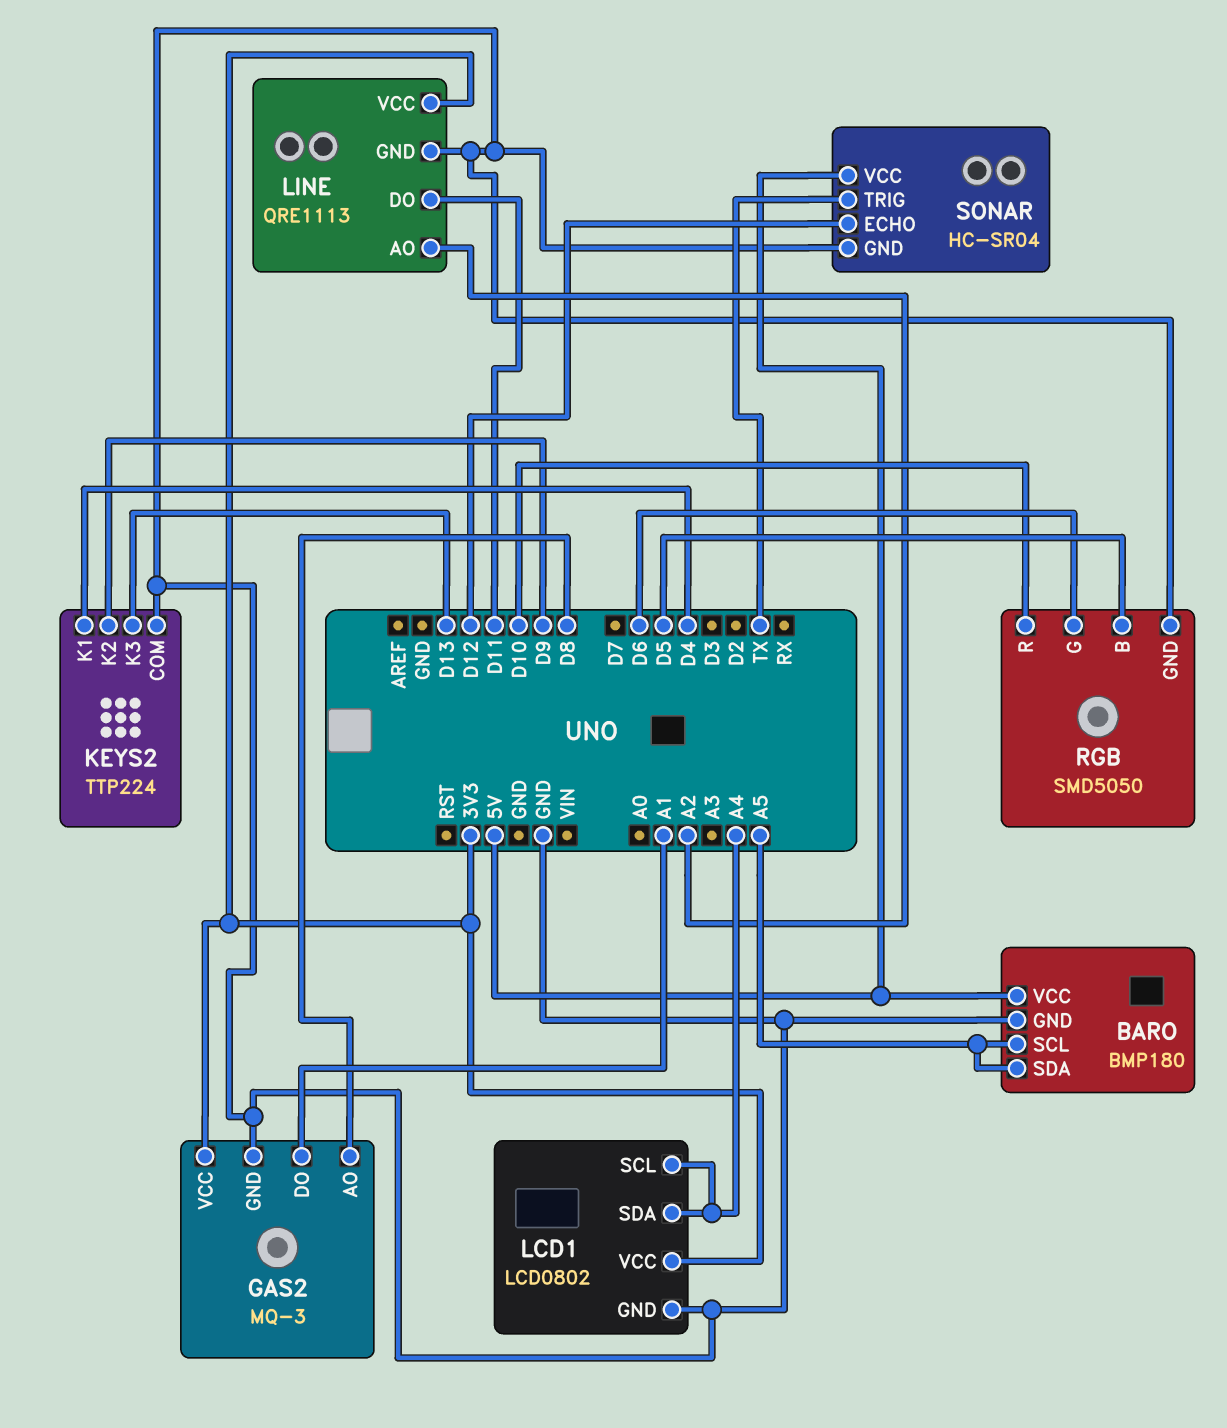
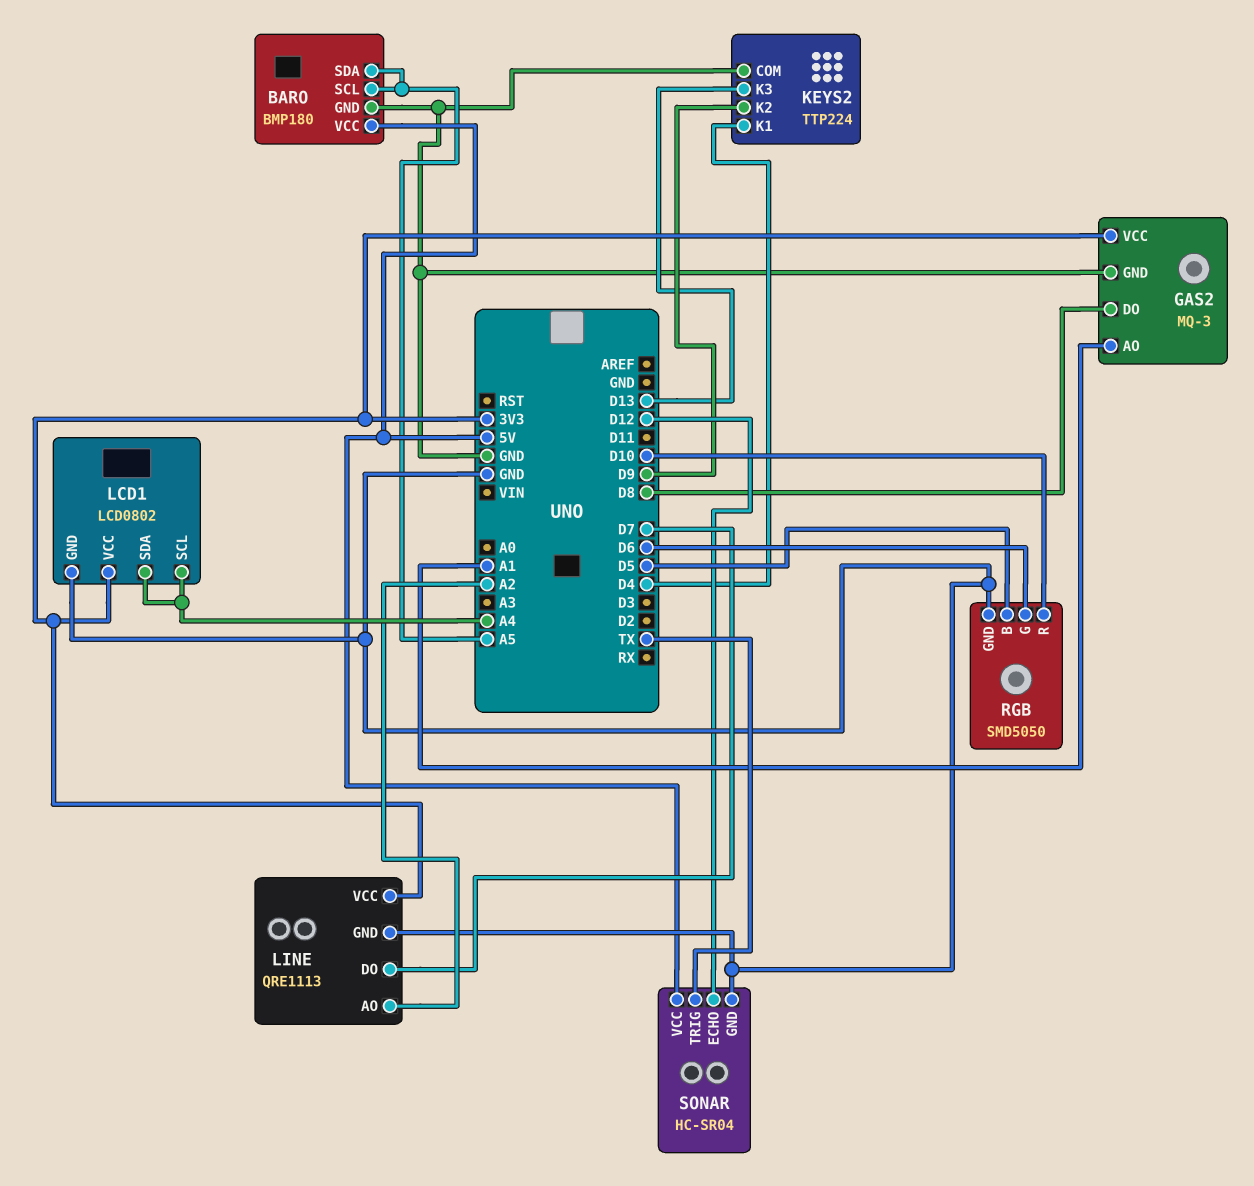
GAS2 pin AO: D8 -> A1
GAS2 pin DO: A1 -> D8
LINE pin DO: D11 -> D7

